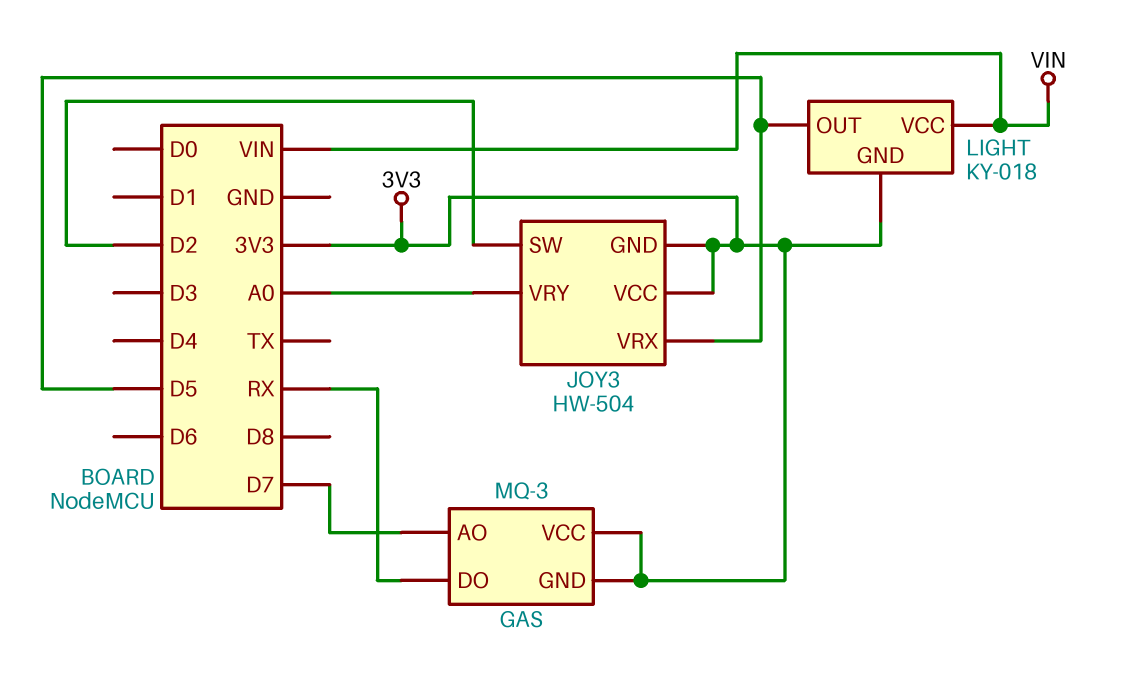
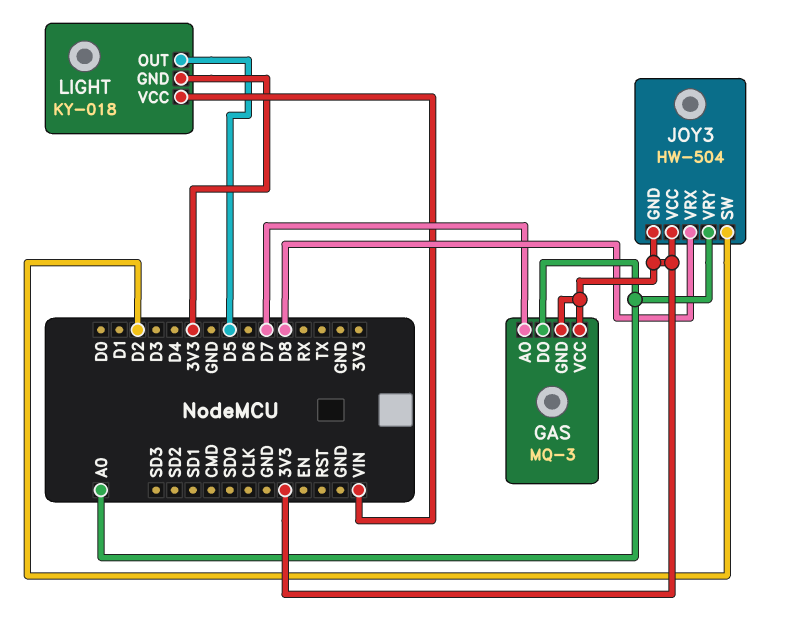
GAS pin DO: RX -> A0
JOY3 pin VRX: D5 -> D8

